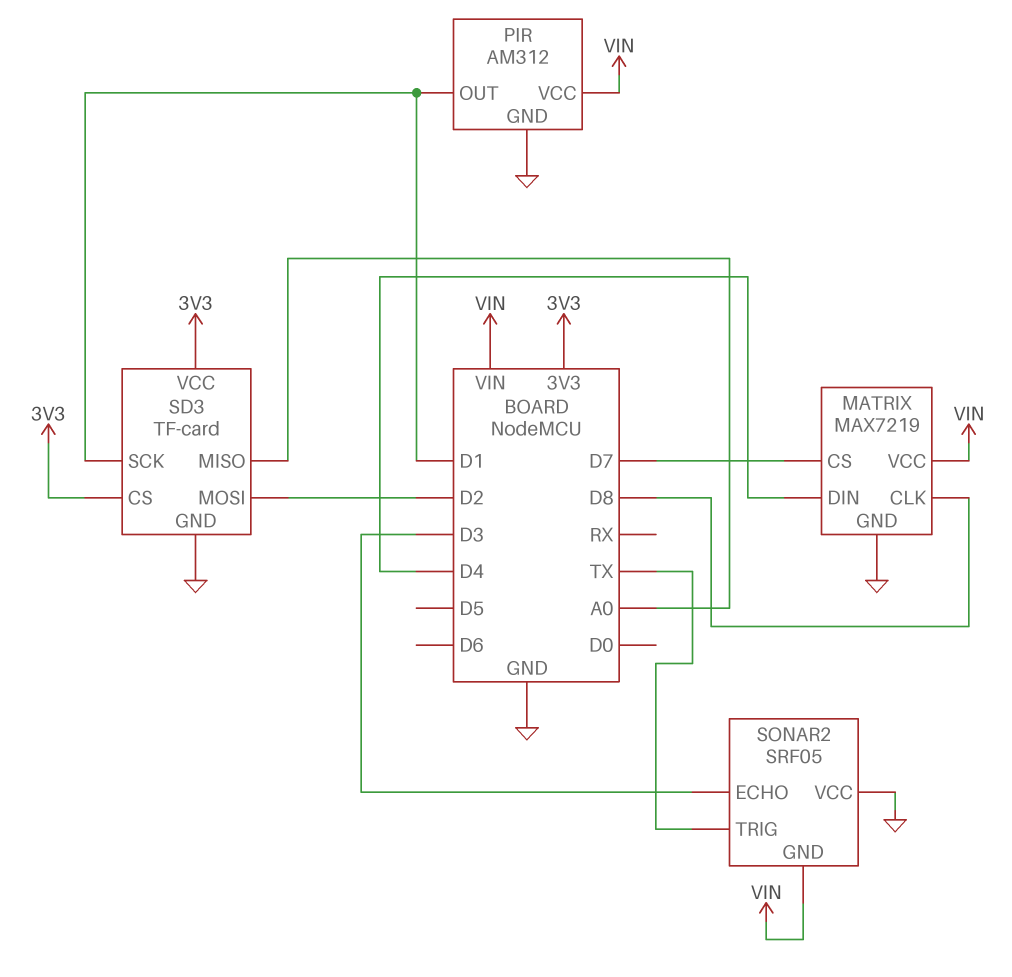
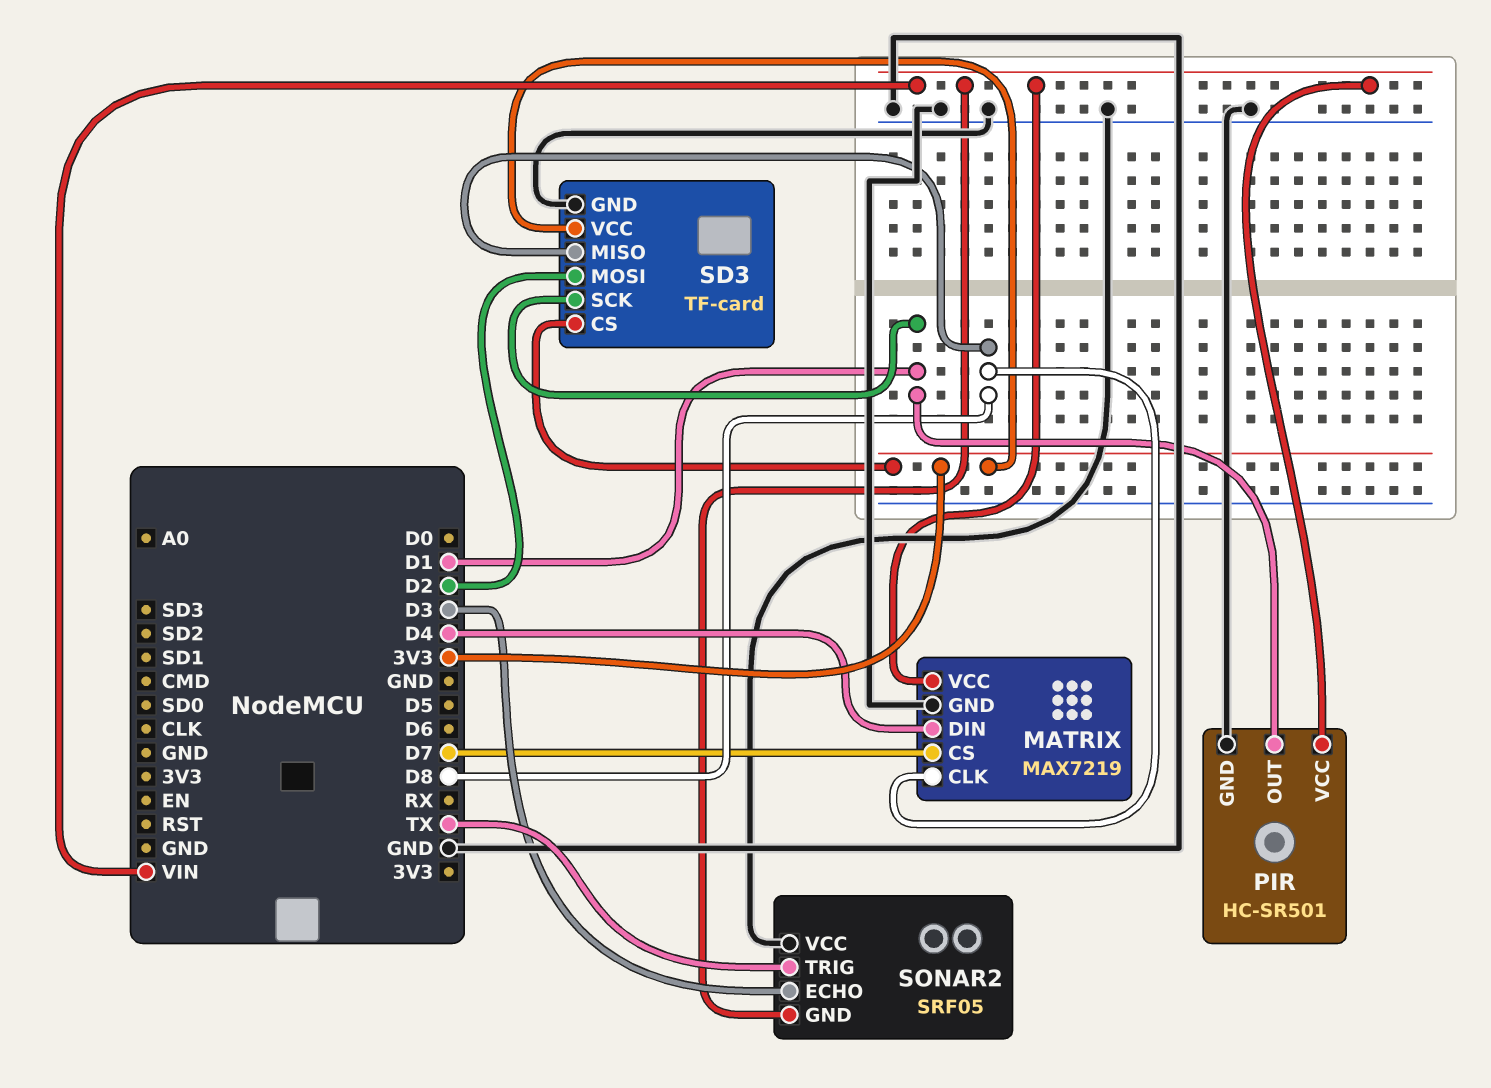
PIR: AM312 -> HC-SR501
SD3 pin MISO: A0 -> D8

